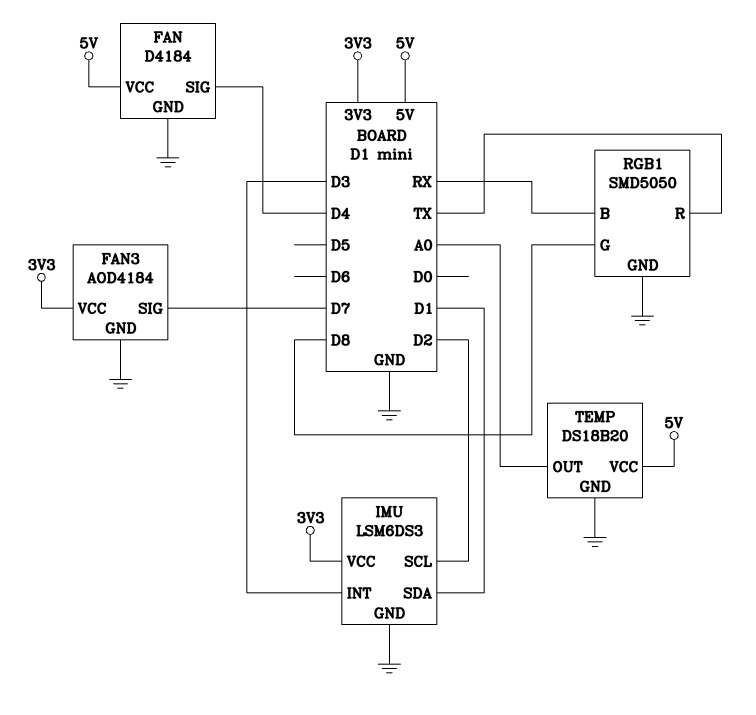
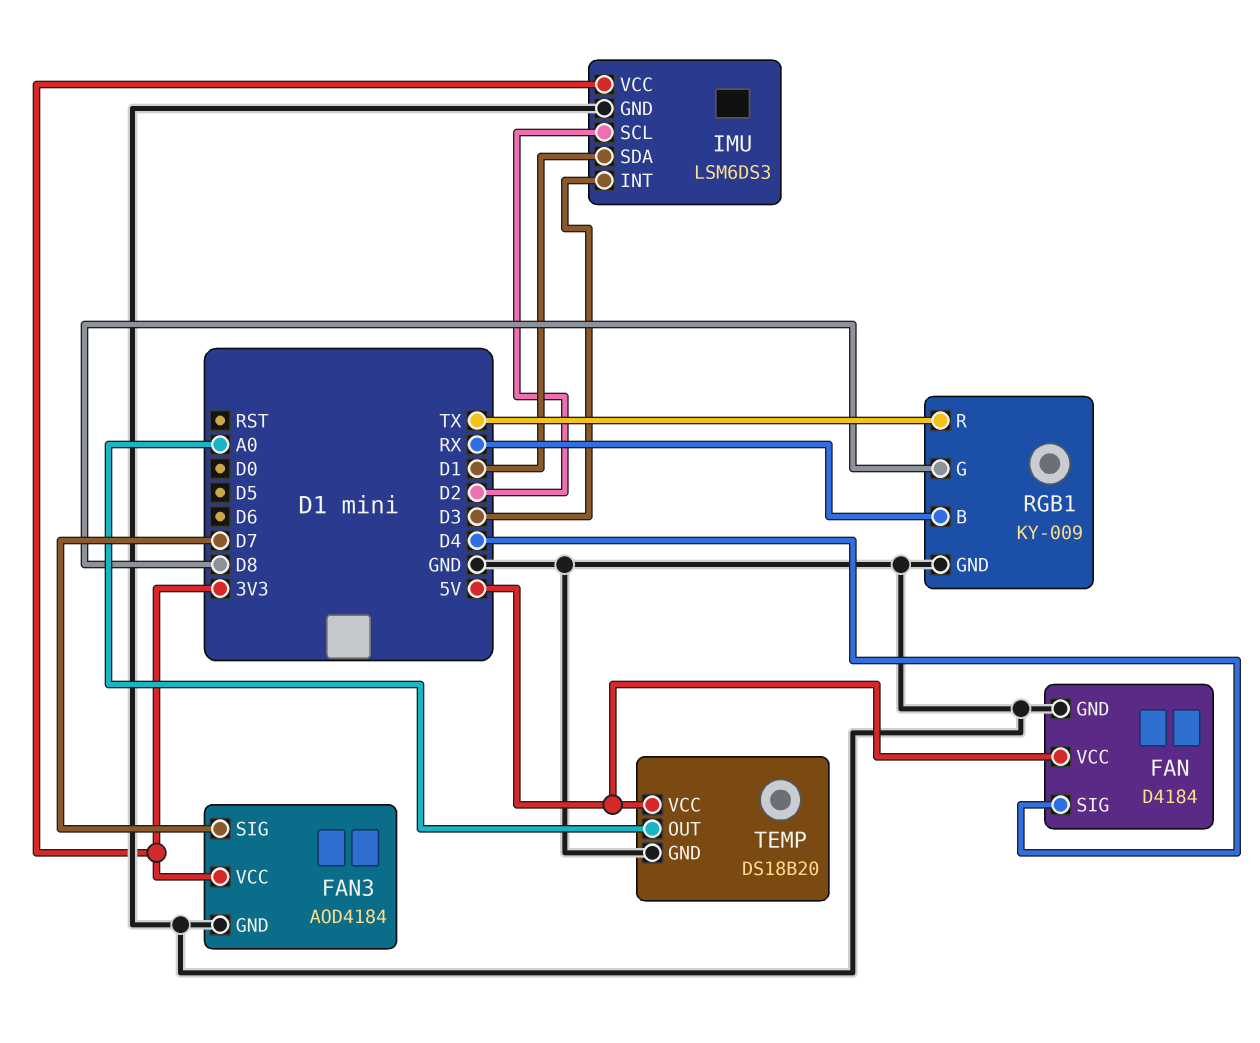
RGB1: SMD5050 -> KY-009

